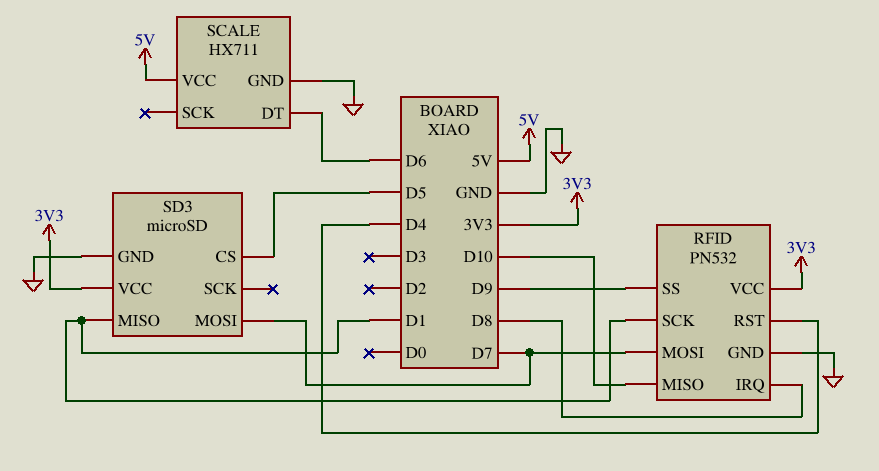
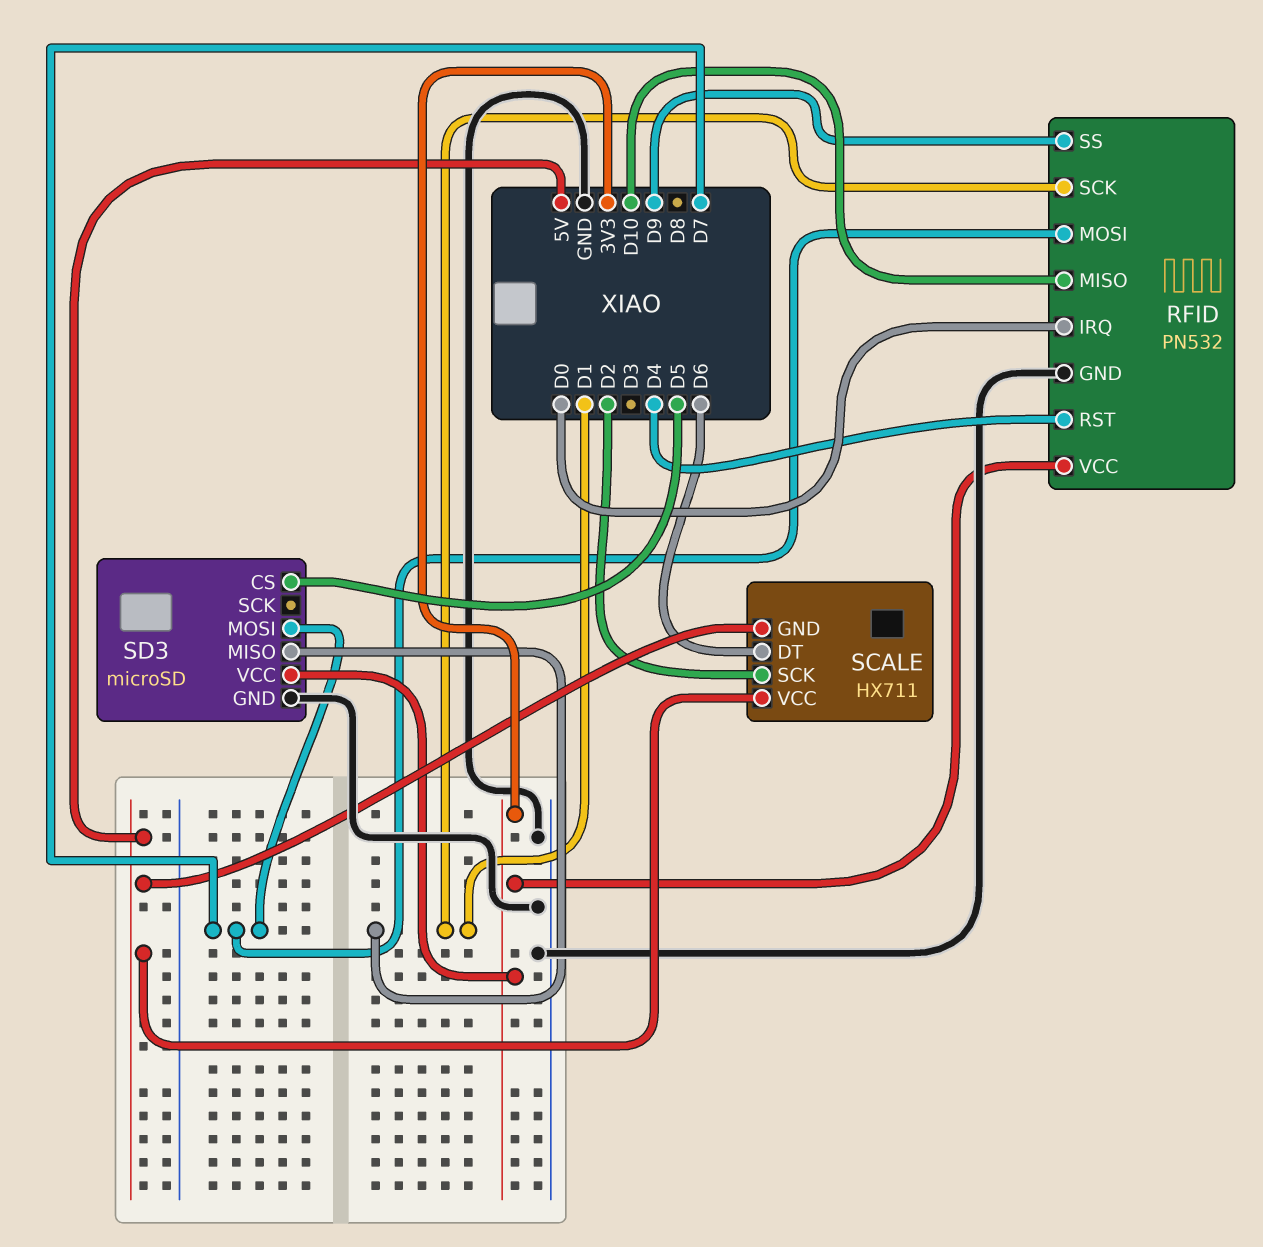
RFID pin IRQ: D8 -> D0
SCALE pin GND: GND -> 5V
SCALE pin SCK: none -> D2

